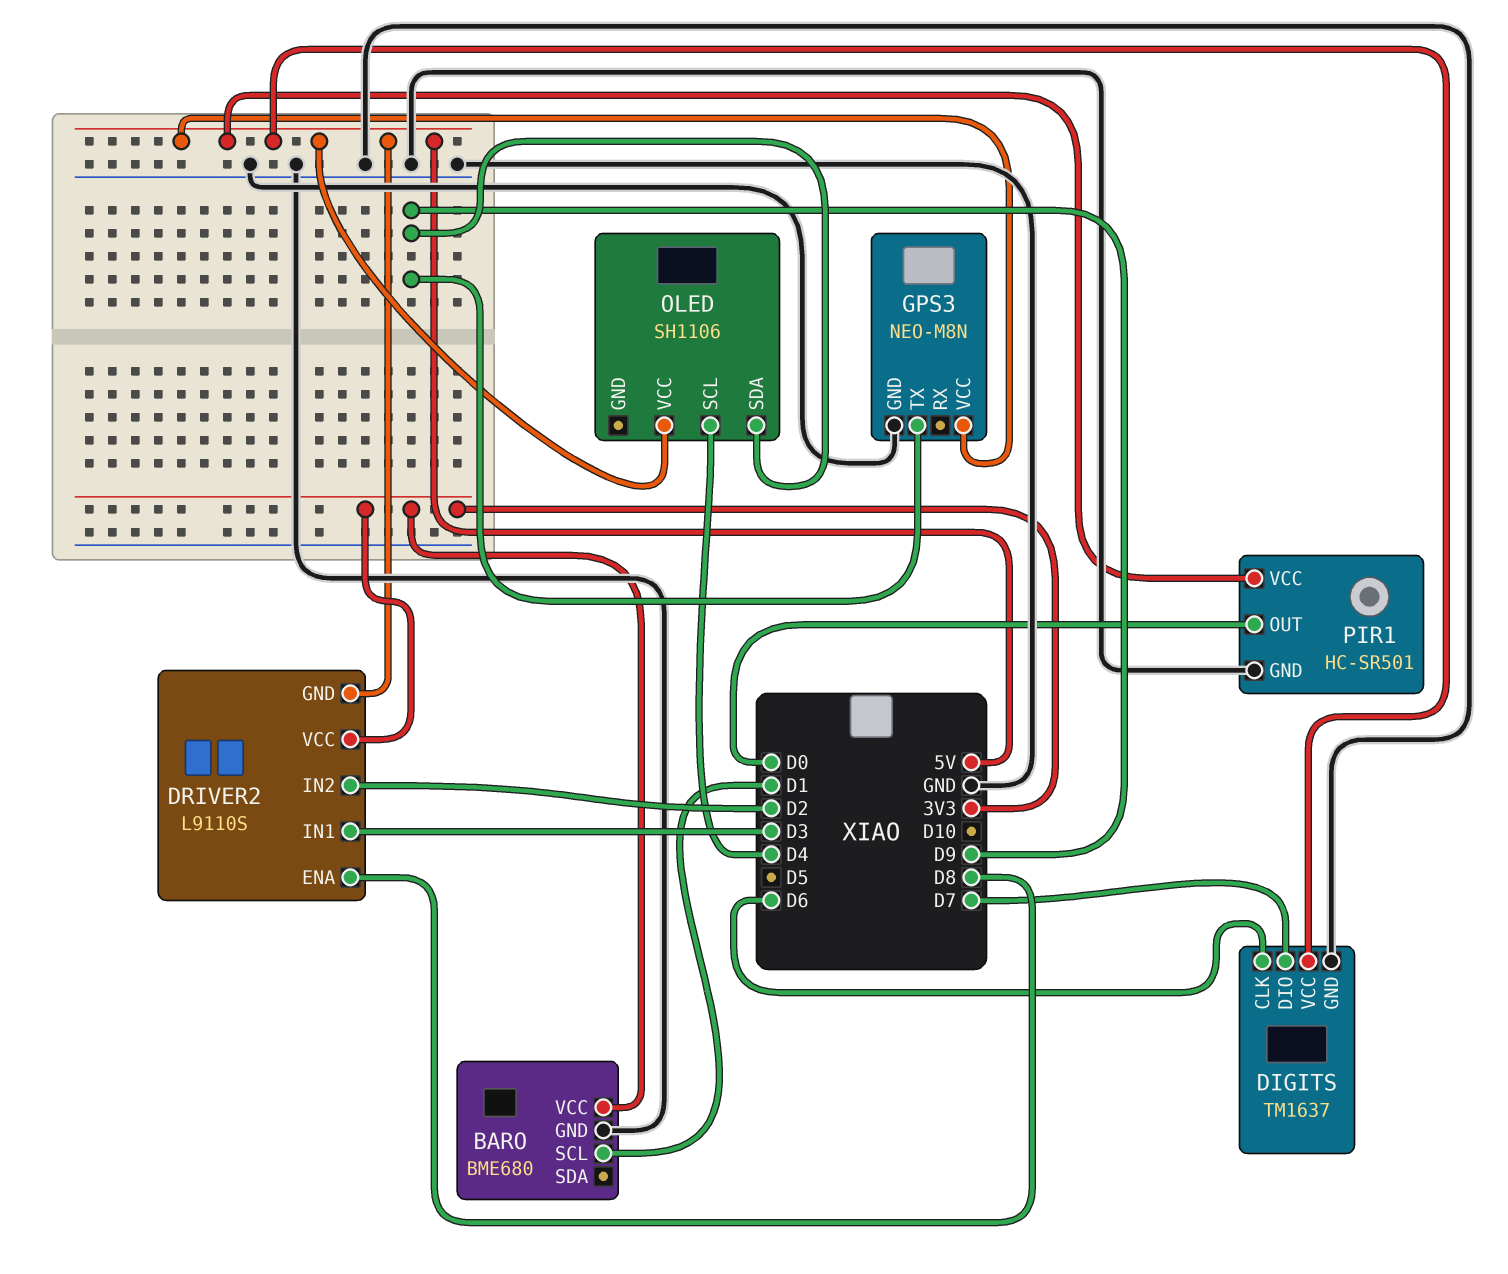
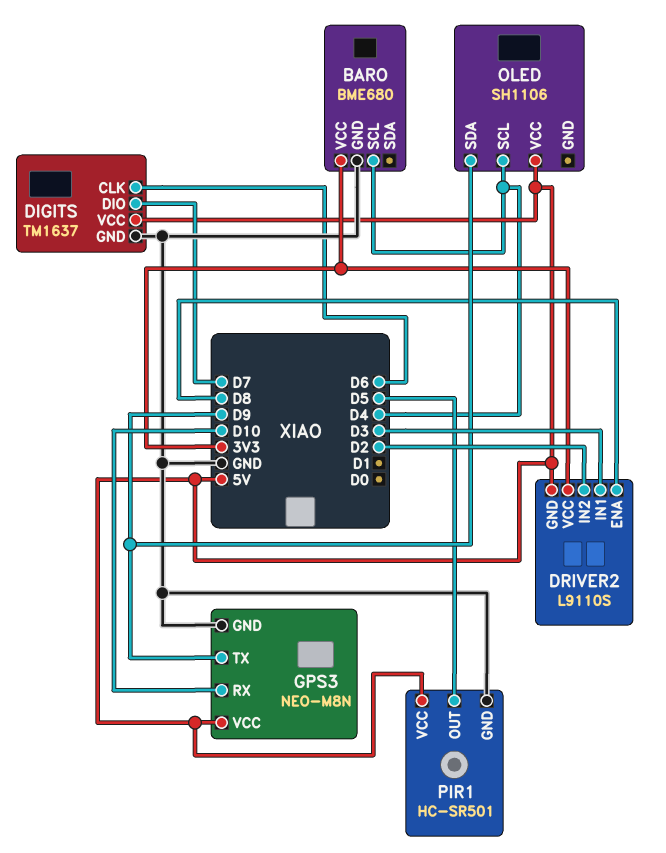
BARO pin SCL: D1 -> D4
GPS3 pin RX: none -> D10
PIR1 pin OUT: D0 -> D5

